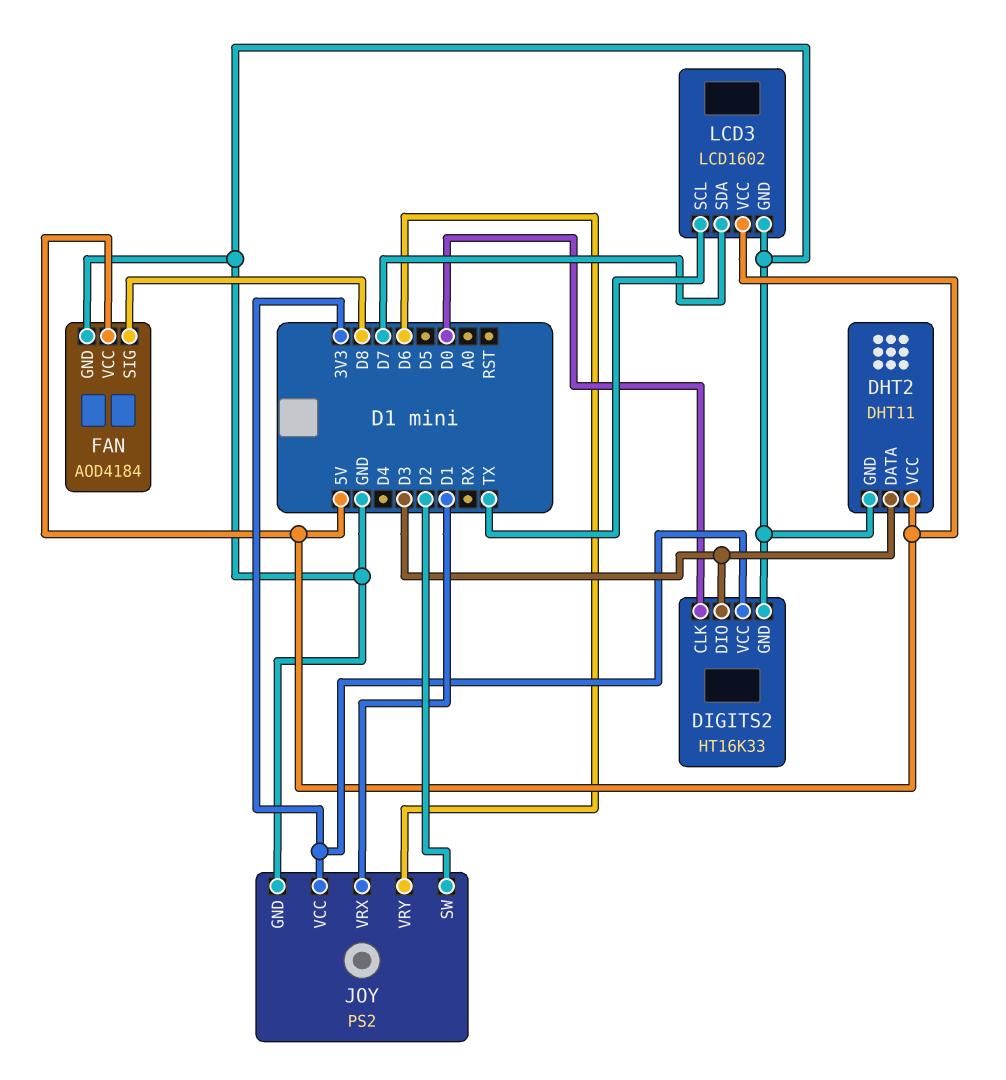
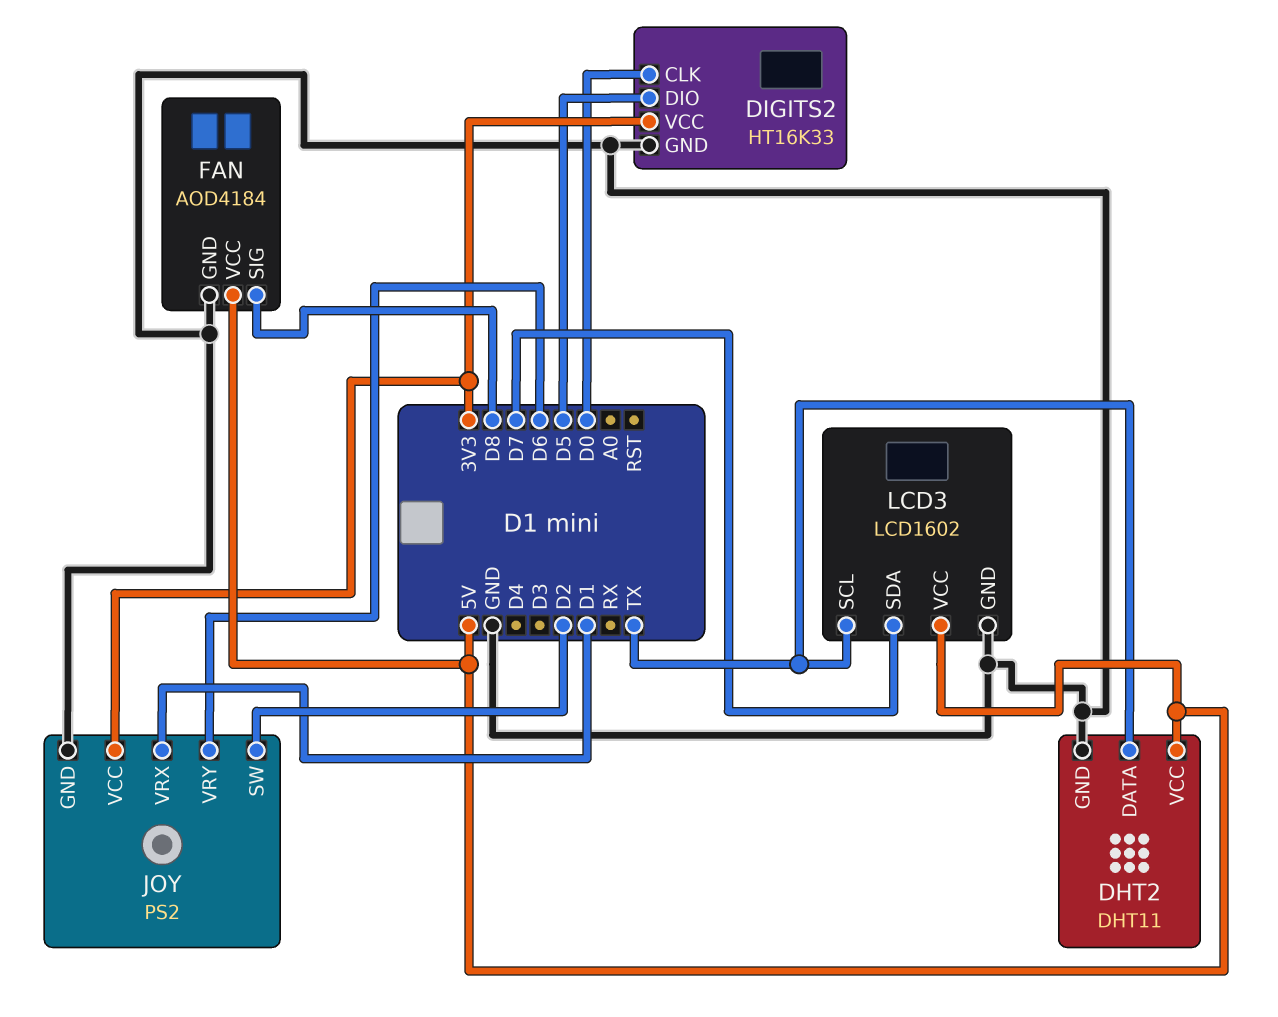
DHT2 pin DATA: D3 -> TX
DIGITS2 pin DIO: D3 -> D5

